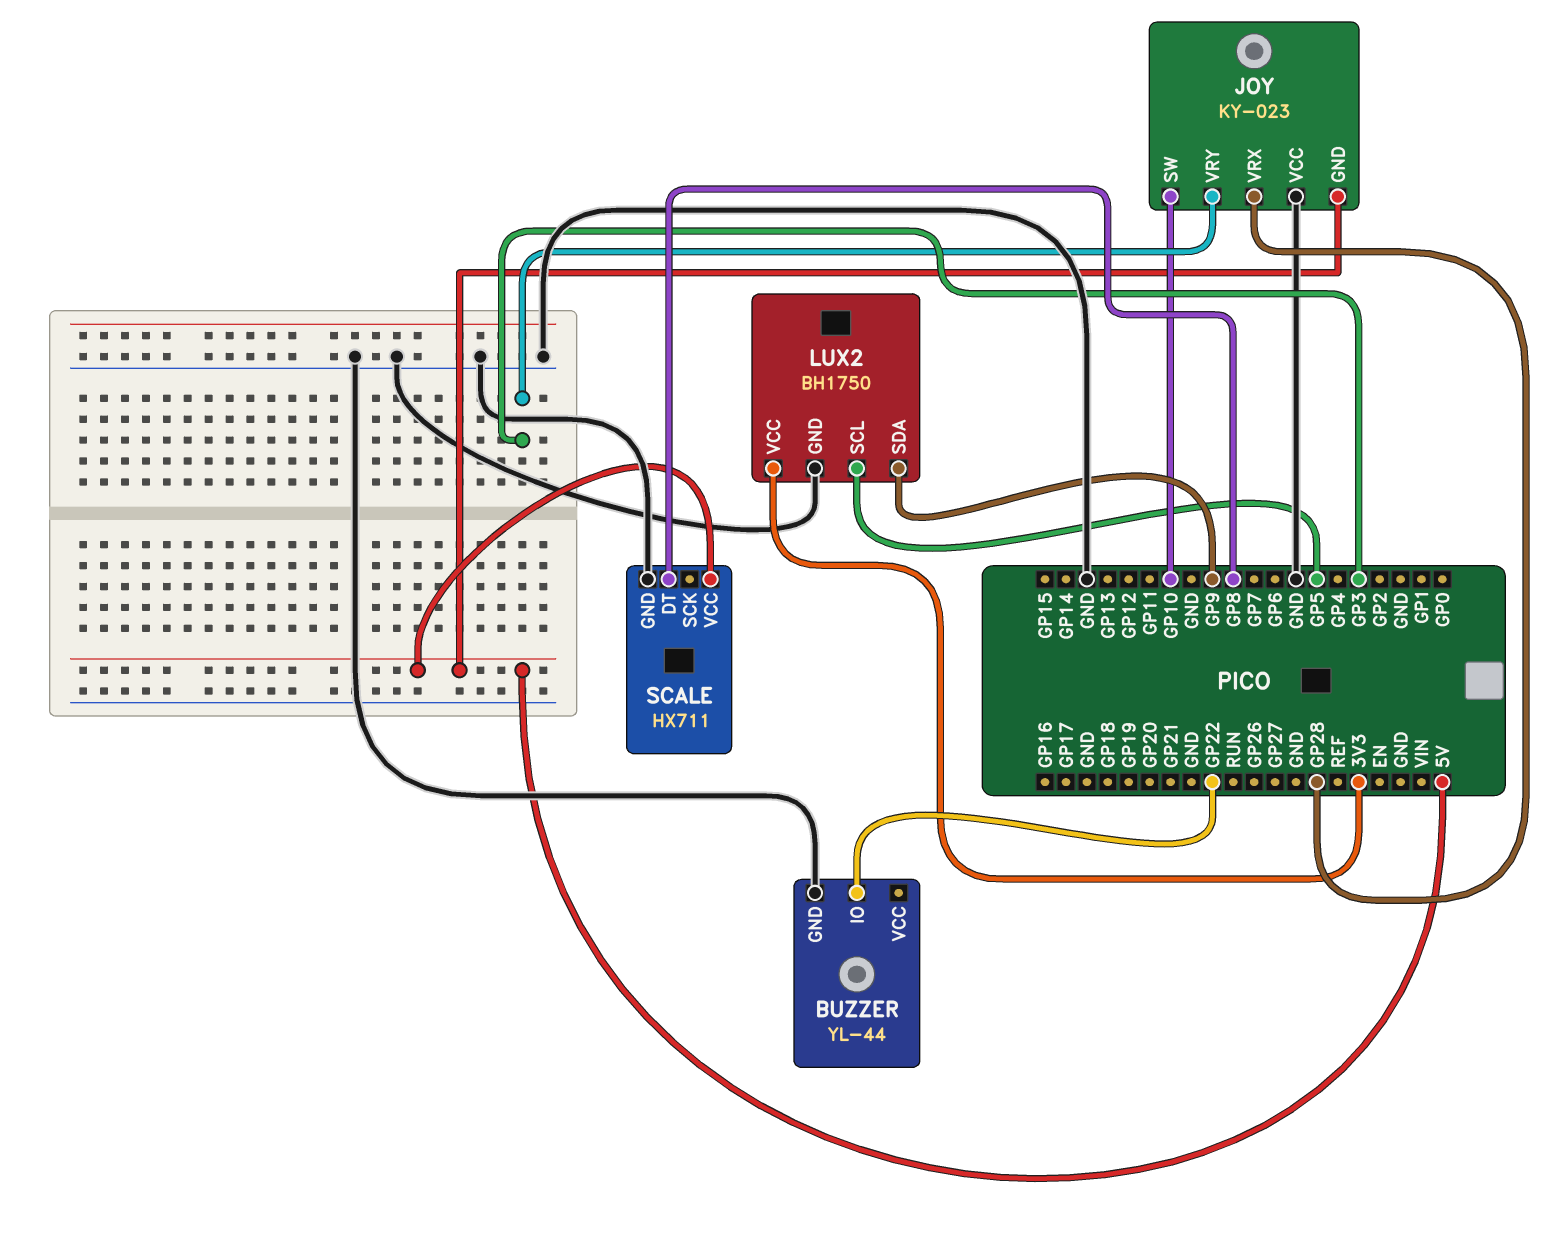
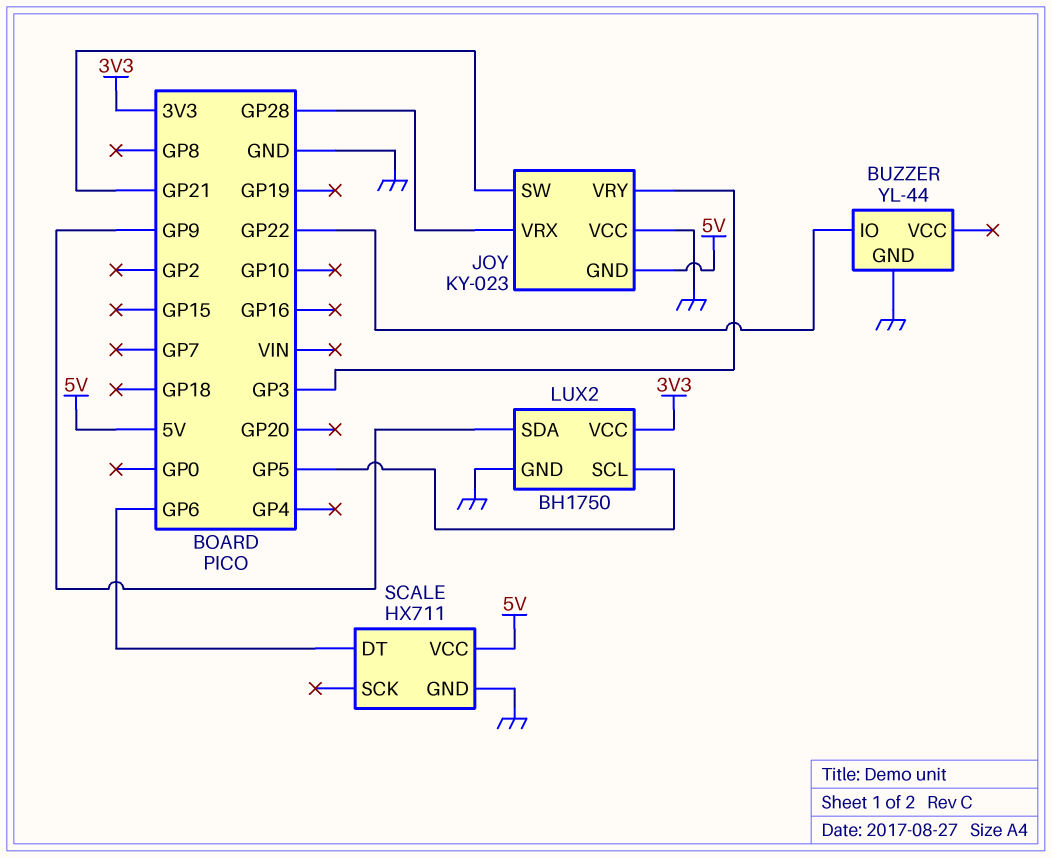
JOY pin SW: GP10 -> GP21
SCALE pin DT: GP8 -> GP6

